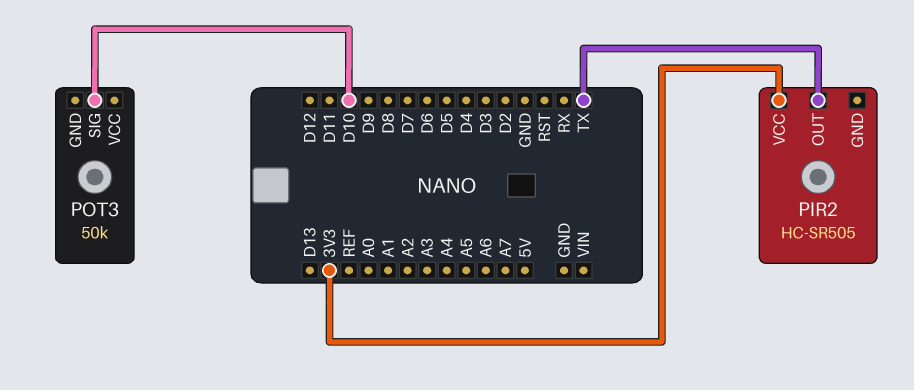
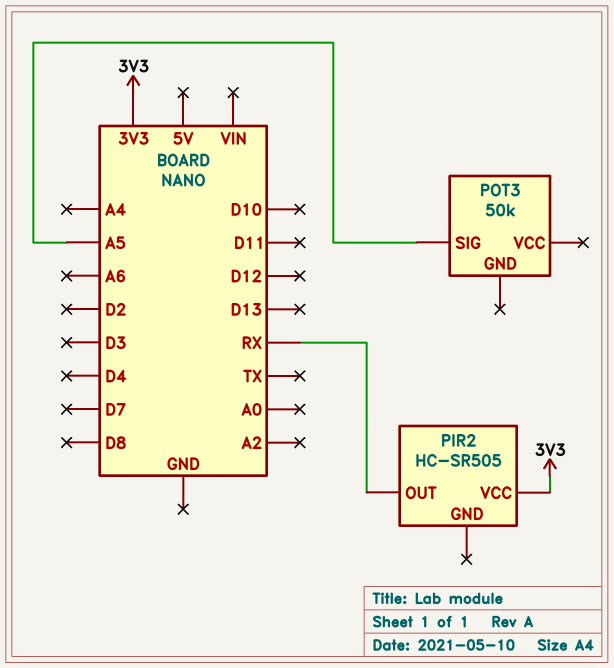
PIR2 pin OUT: TX -> RX
POT3 pin SIG: D10 -> A5

